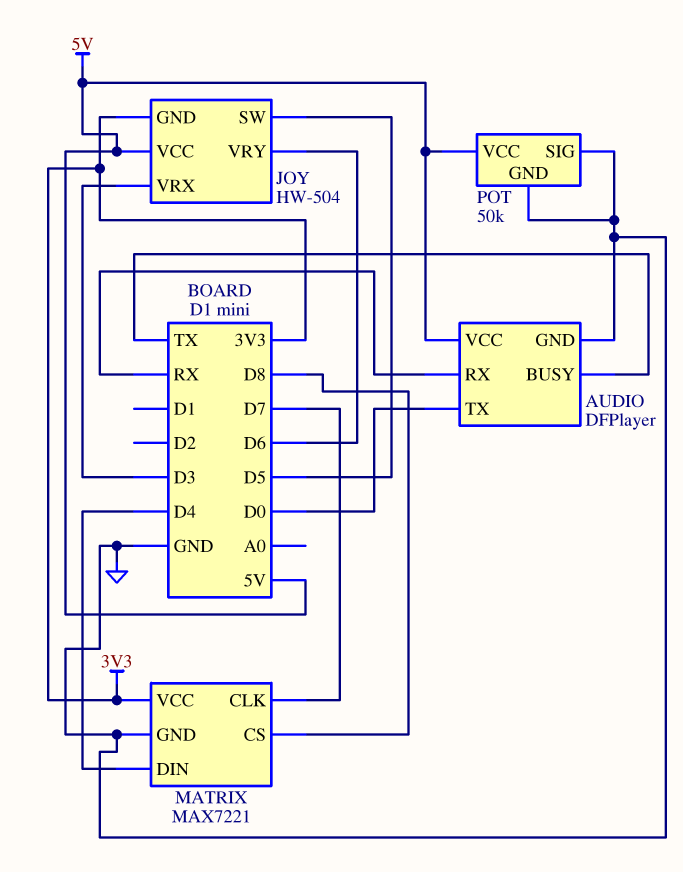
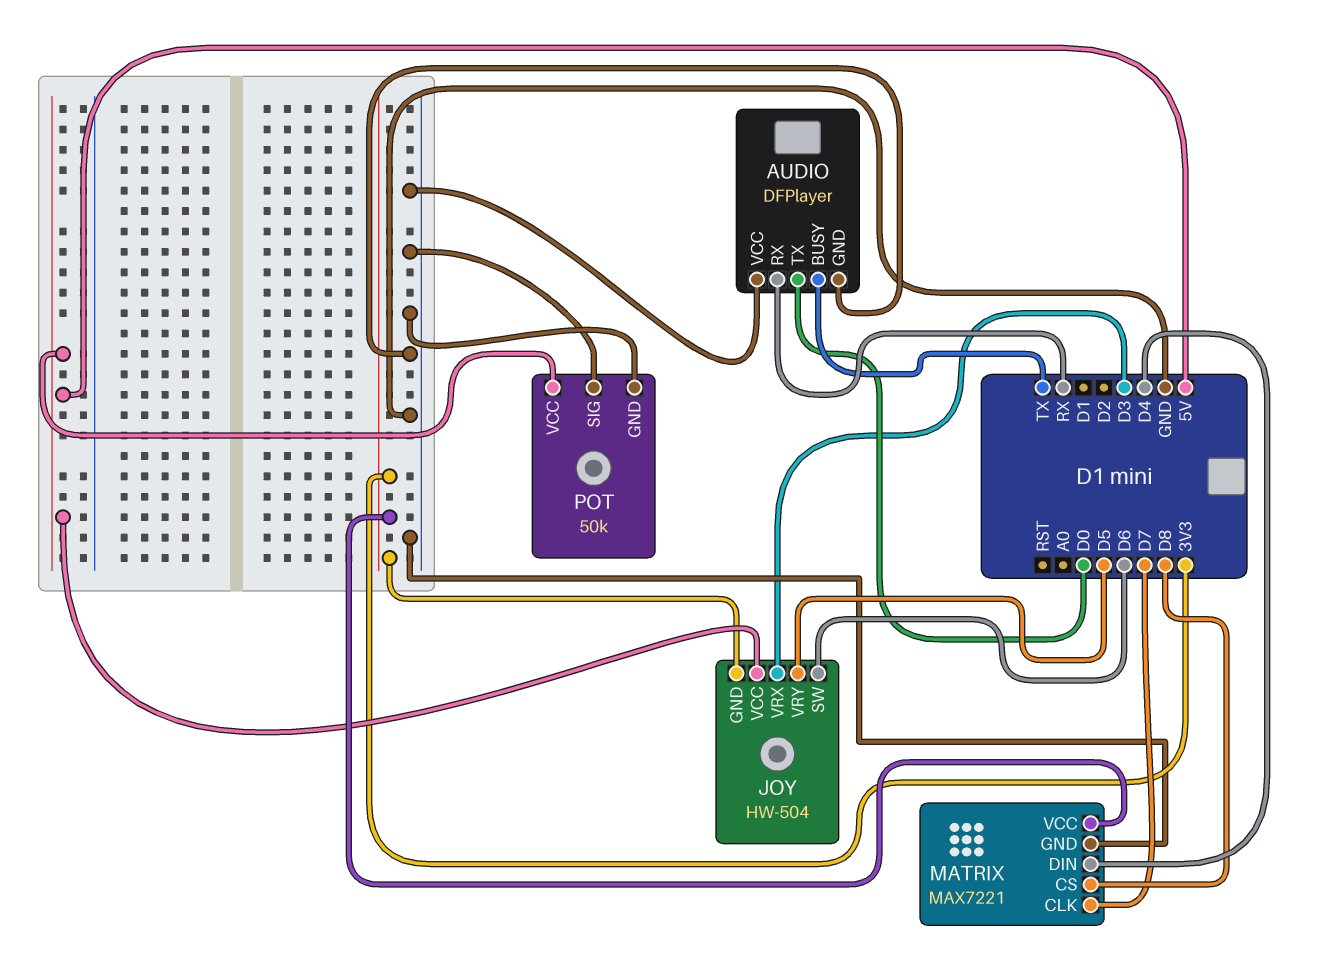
AUDIO pin VCC: 5V -> GND
JOY pin SW: D5 -> D6
JOY pin VRY: D6 -> D5

